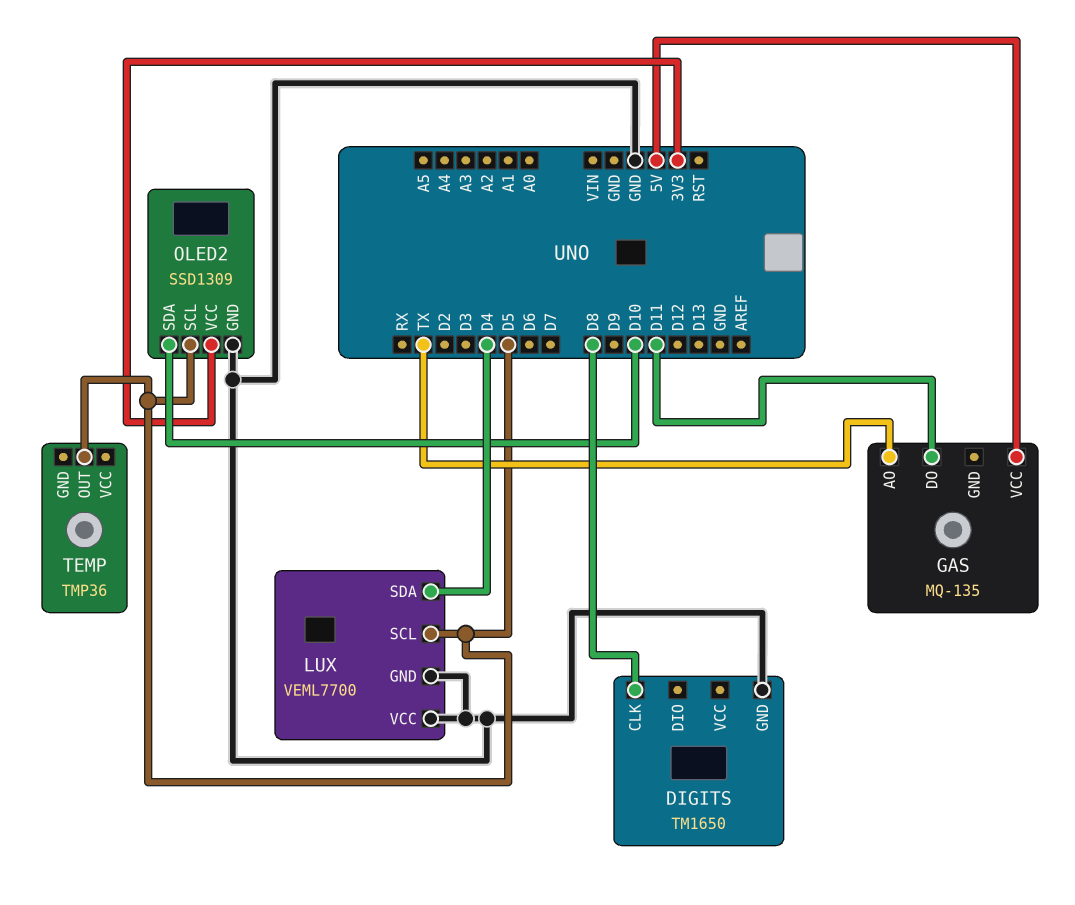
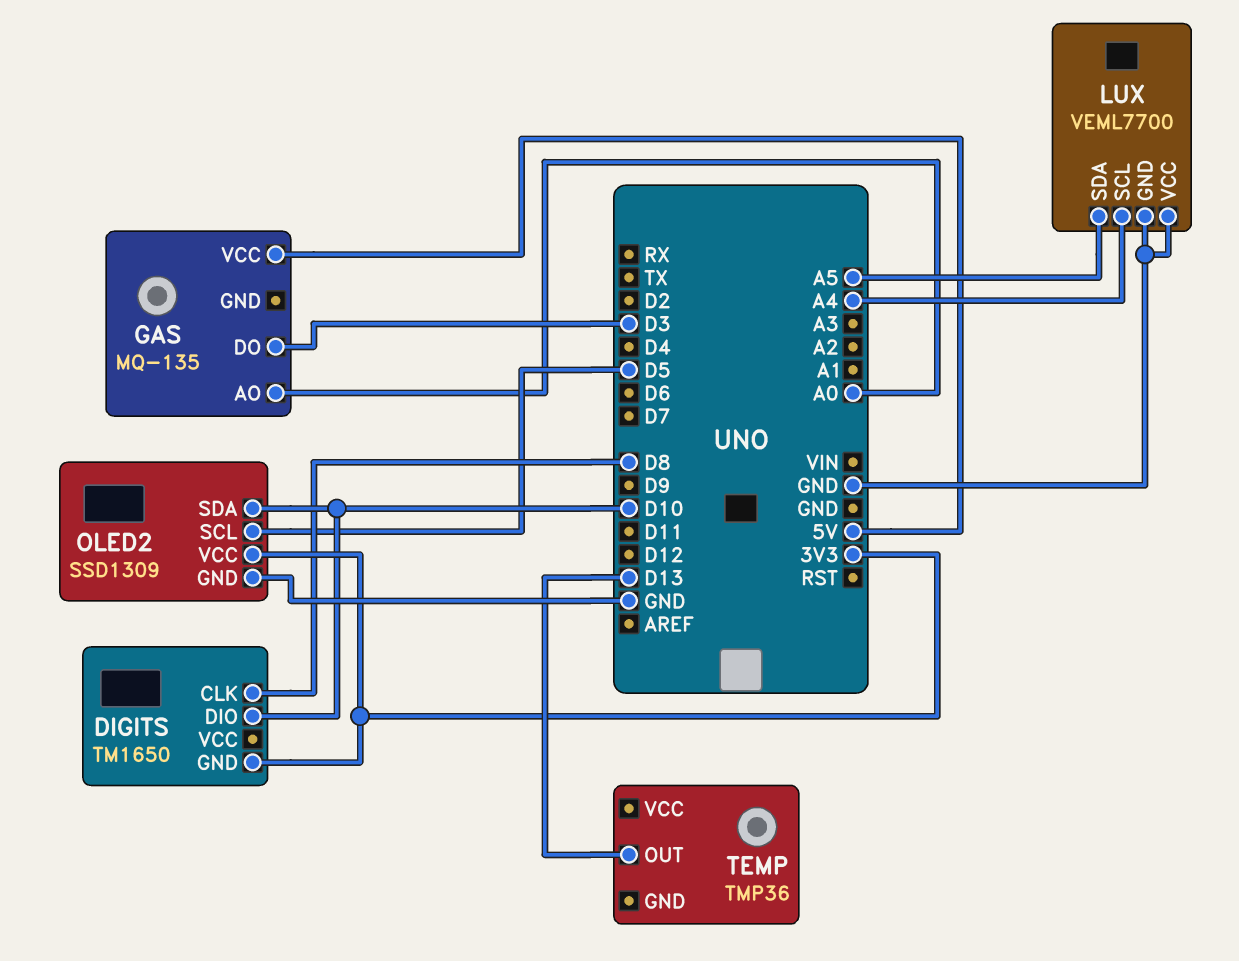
DIGITS pin DIO: none -> D10
DIGITS pin GND: GND -> 3V3
GAS pin AO: TX -> A0
GAS pin DO: D11 -> D3
LUX pin SCL: D5 -> A4
LUX pin SDA: D4 -> A5
TEMP pin OUT: D5 -> D13

